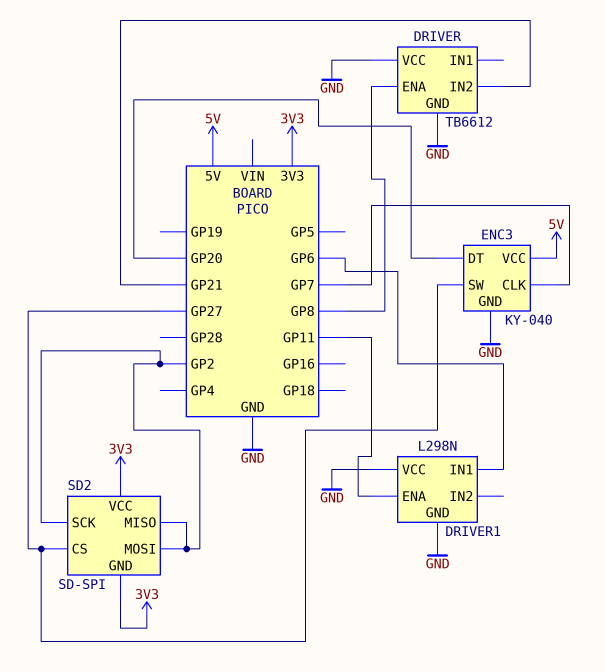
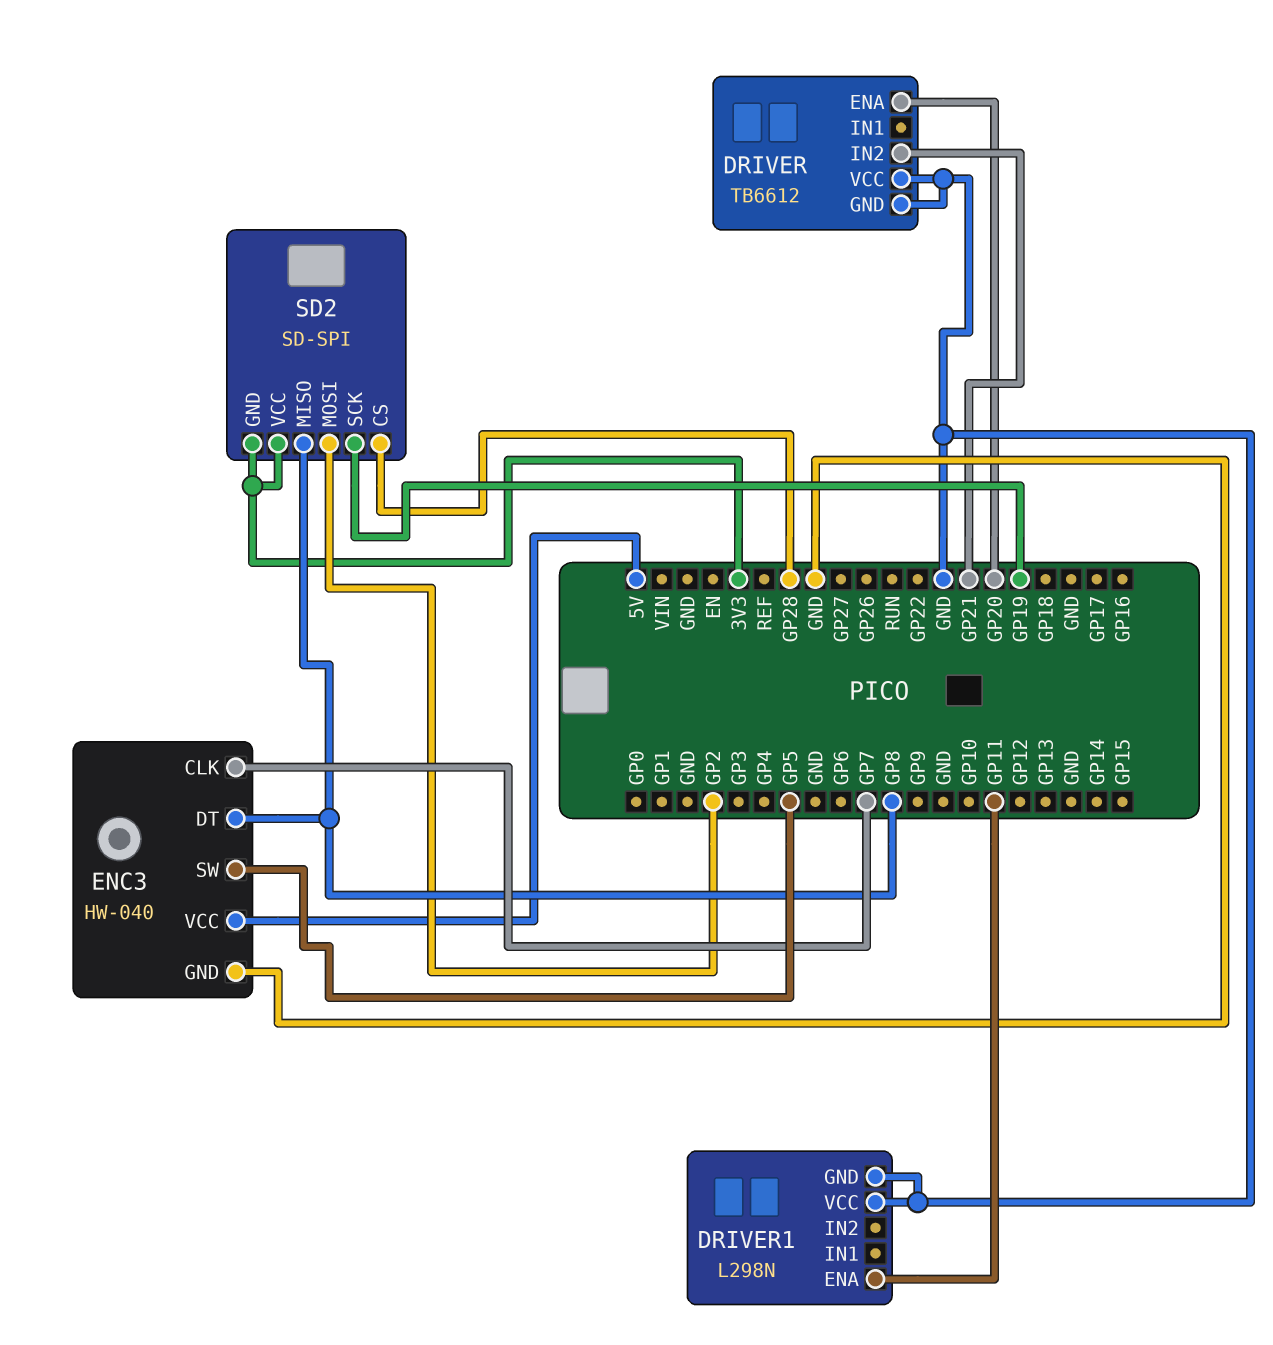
DRIVER pin ENA: GP8 -> GP20
DRIVER1 pin IN1: GP6 -> none
ENC3: KY-040 -> HW-040
ENC3 pin DT: GP20 -> GP8
ENC3 pin SW: GP27 -> GP5
SD2 pin CS: GP27 -> GP28
SD2 pin MISO: GP2 -> GP8
SD2 pin SCK: GP2 -> GP19

